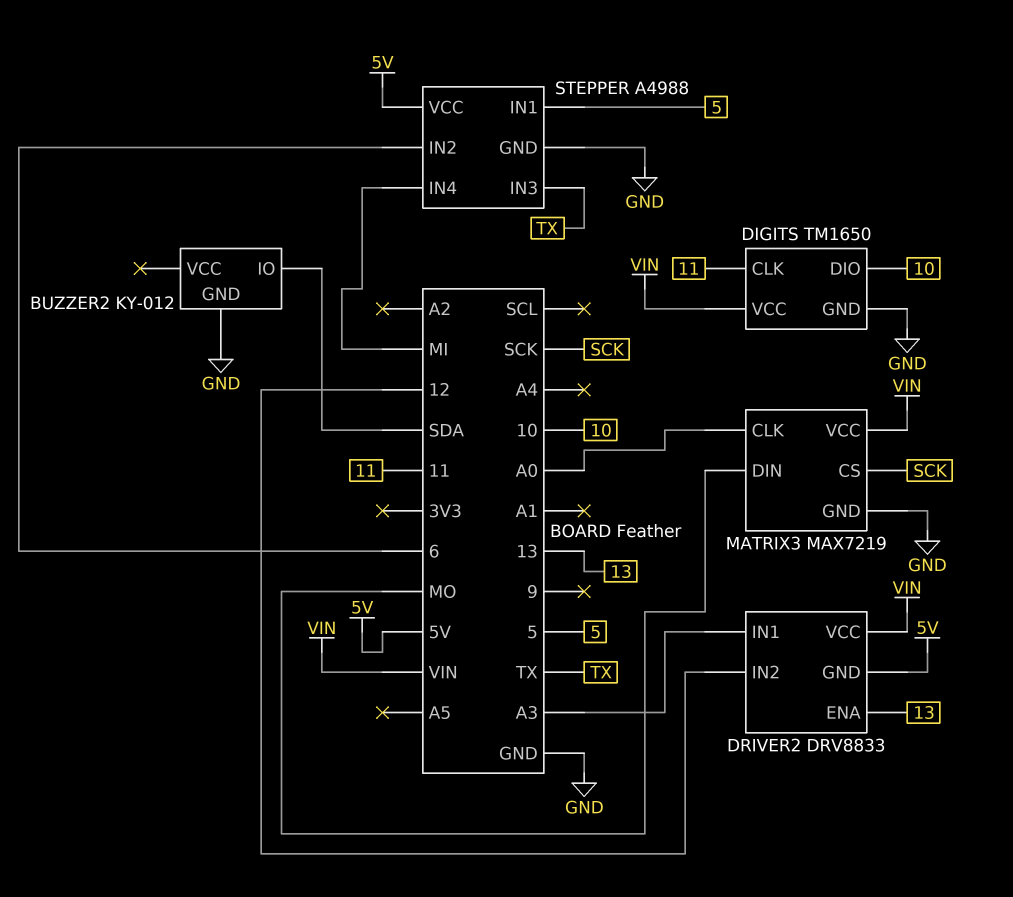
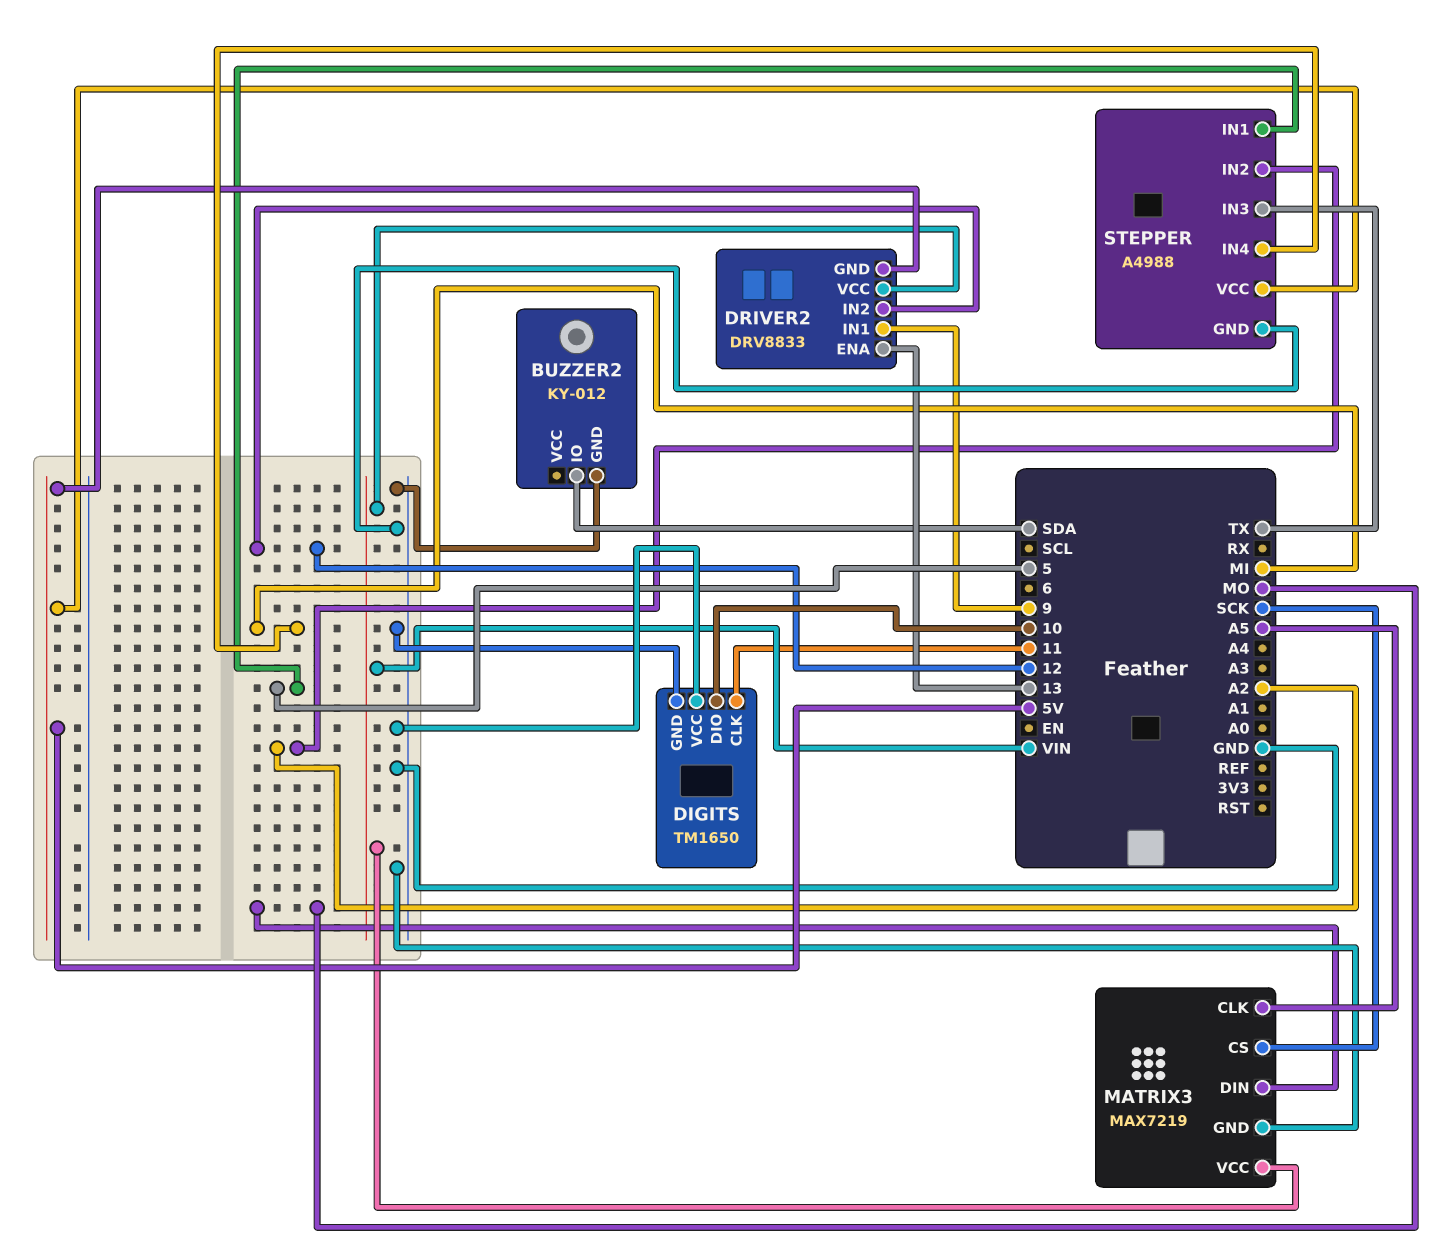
DIGITS pin VCC: VIN -> GND
DRIVER2 pin IN1: A3 -> 9
MATRIX3 pin CLK: A0 -> A5
STEPPER pin IN2: 6 -> A2

